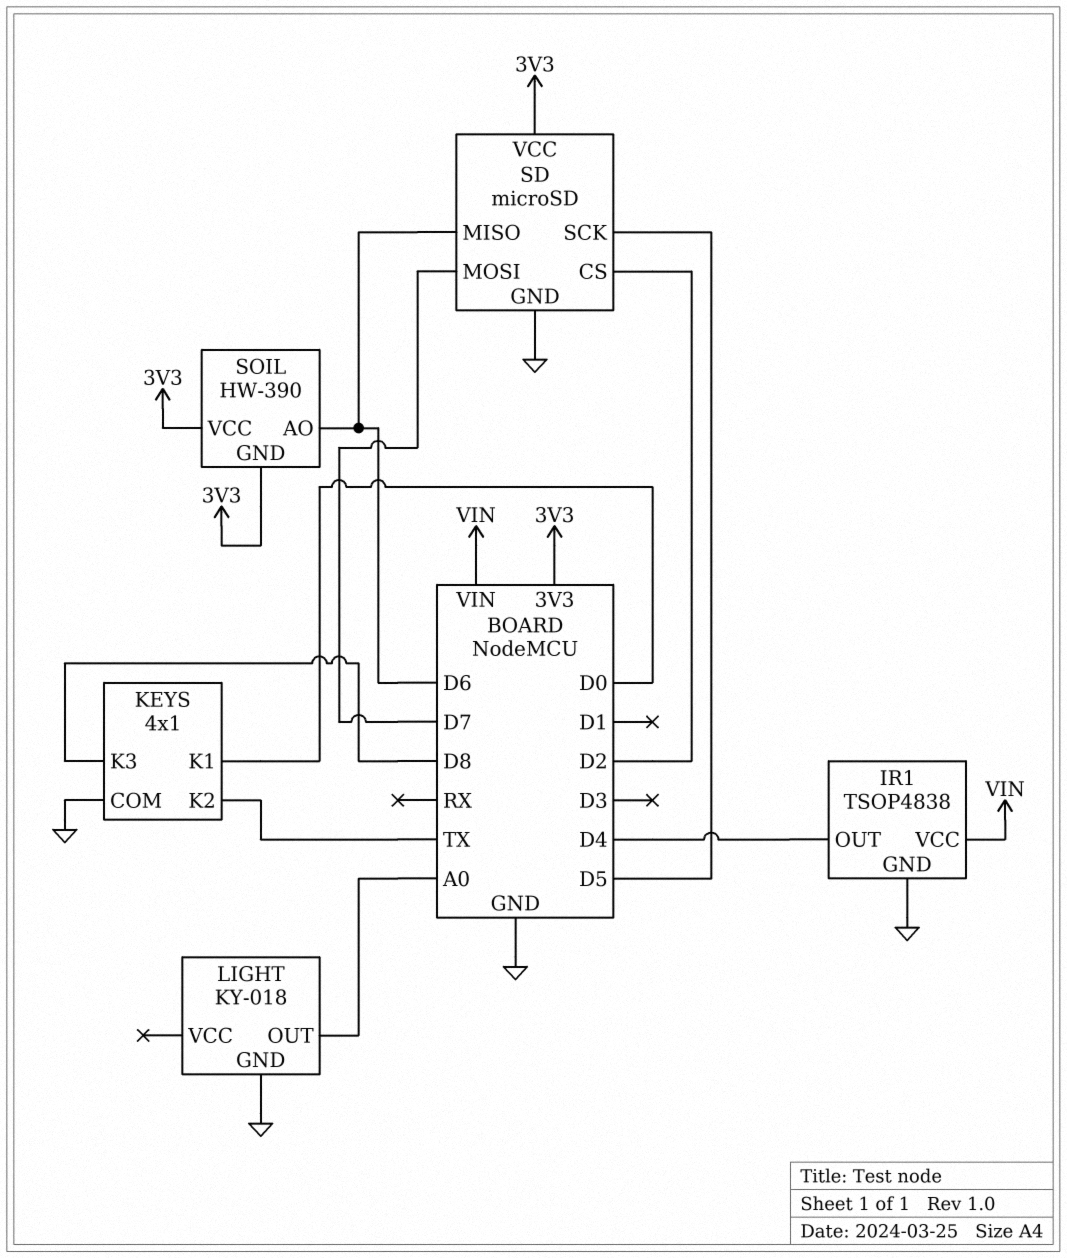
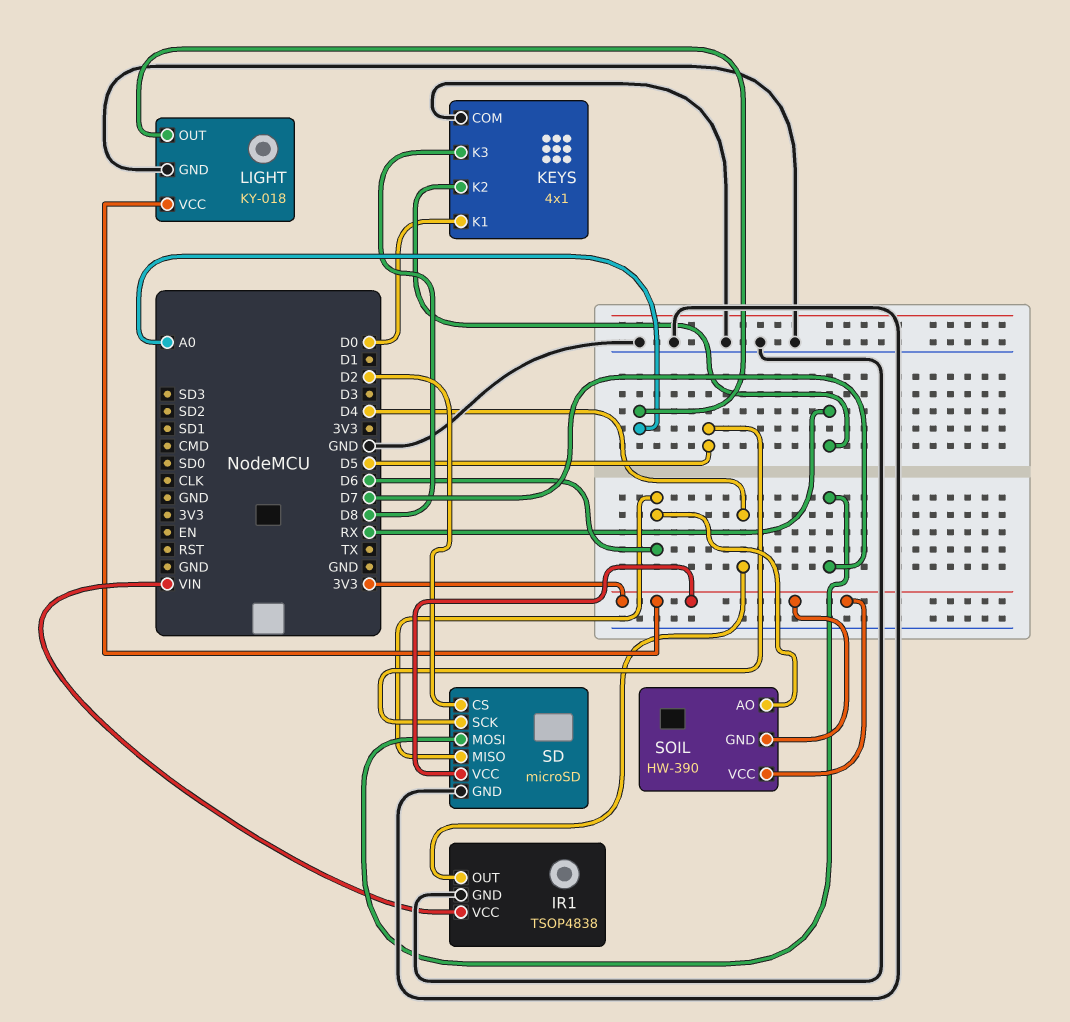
KEYS pin K2: TX -> RX
LIGHT pin VCC: none -> 3V3

